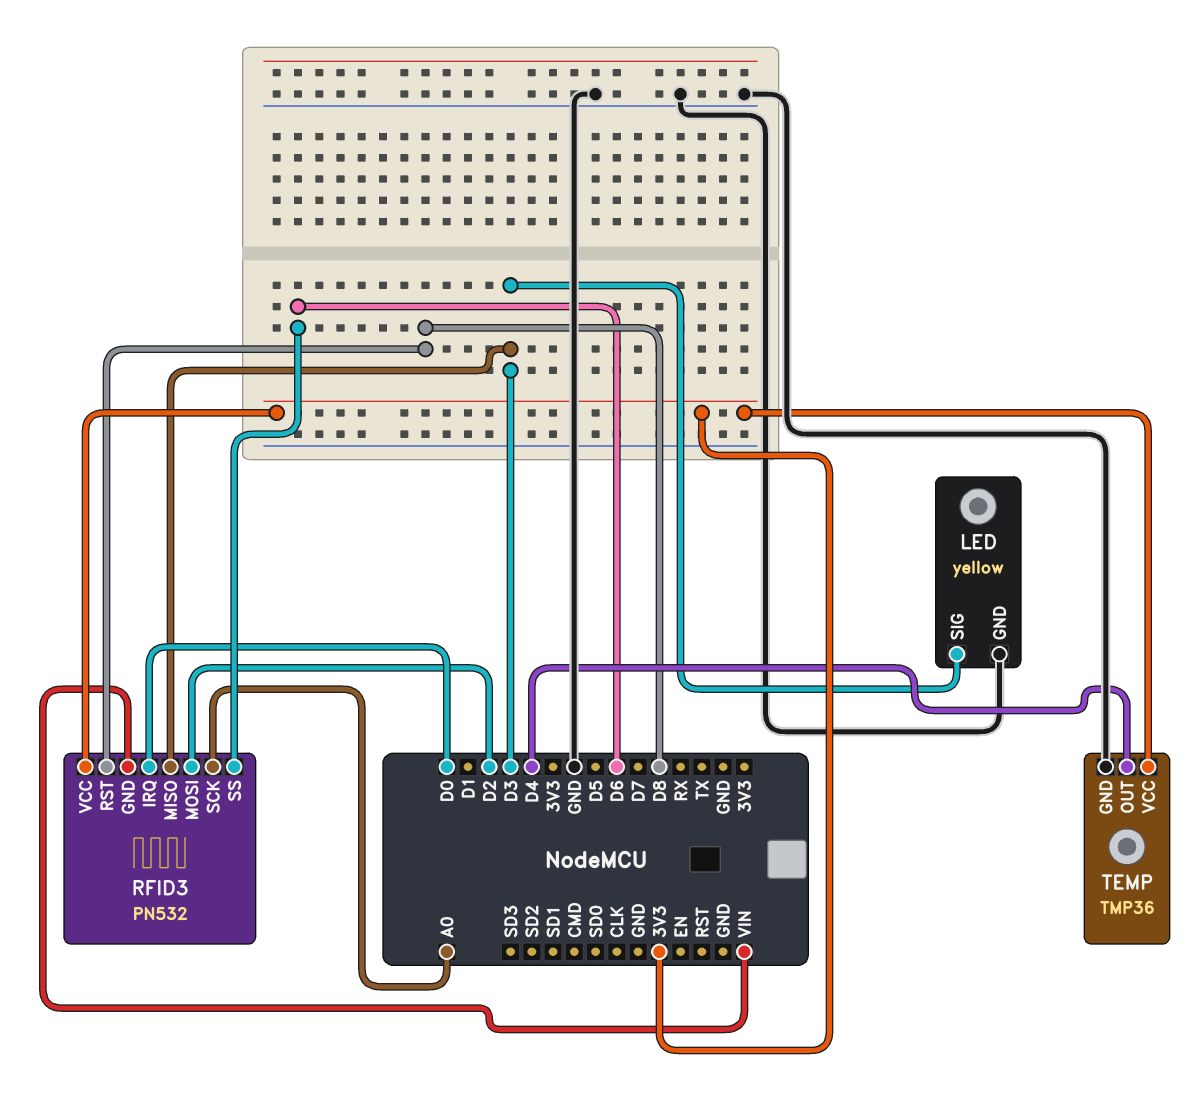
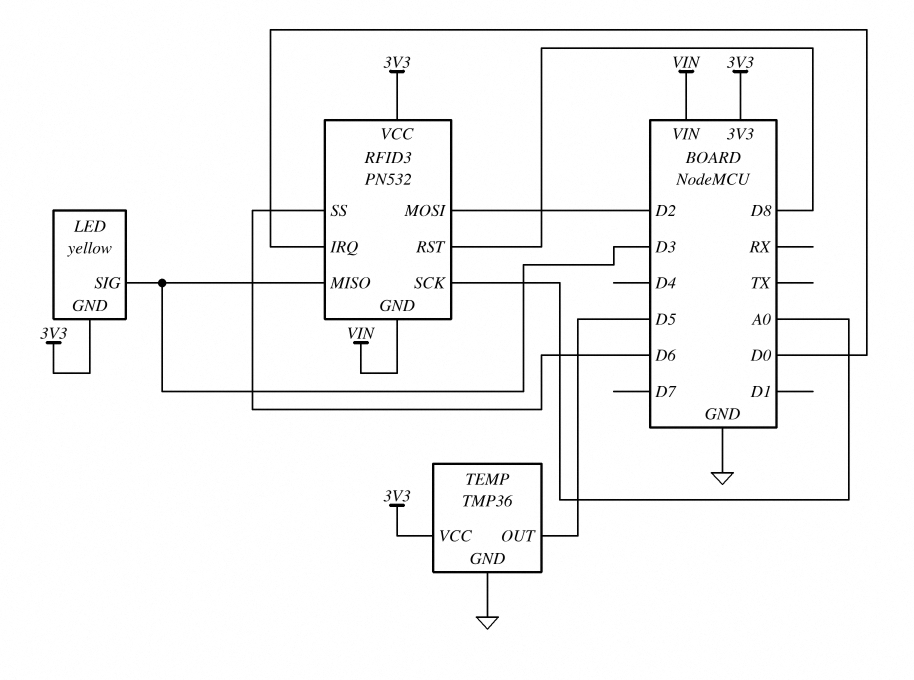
LED pin GND: GND -> 3V3
TEMP pin OUT: D4 -> D5

